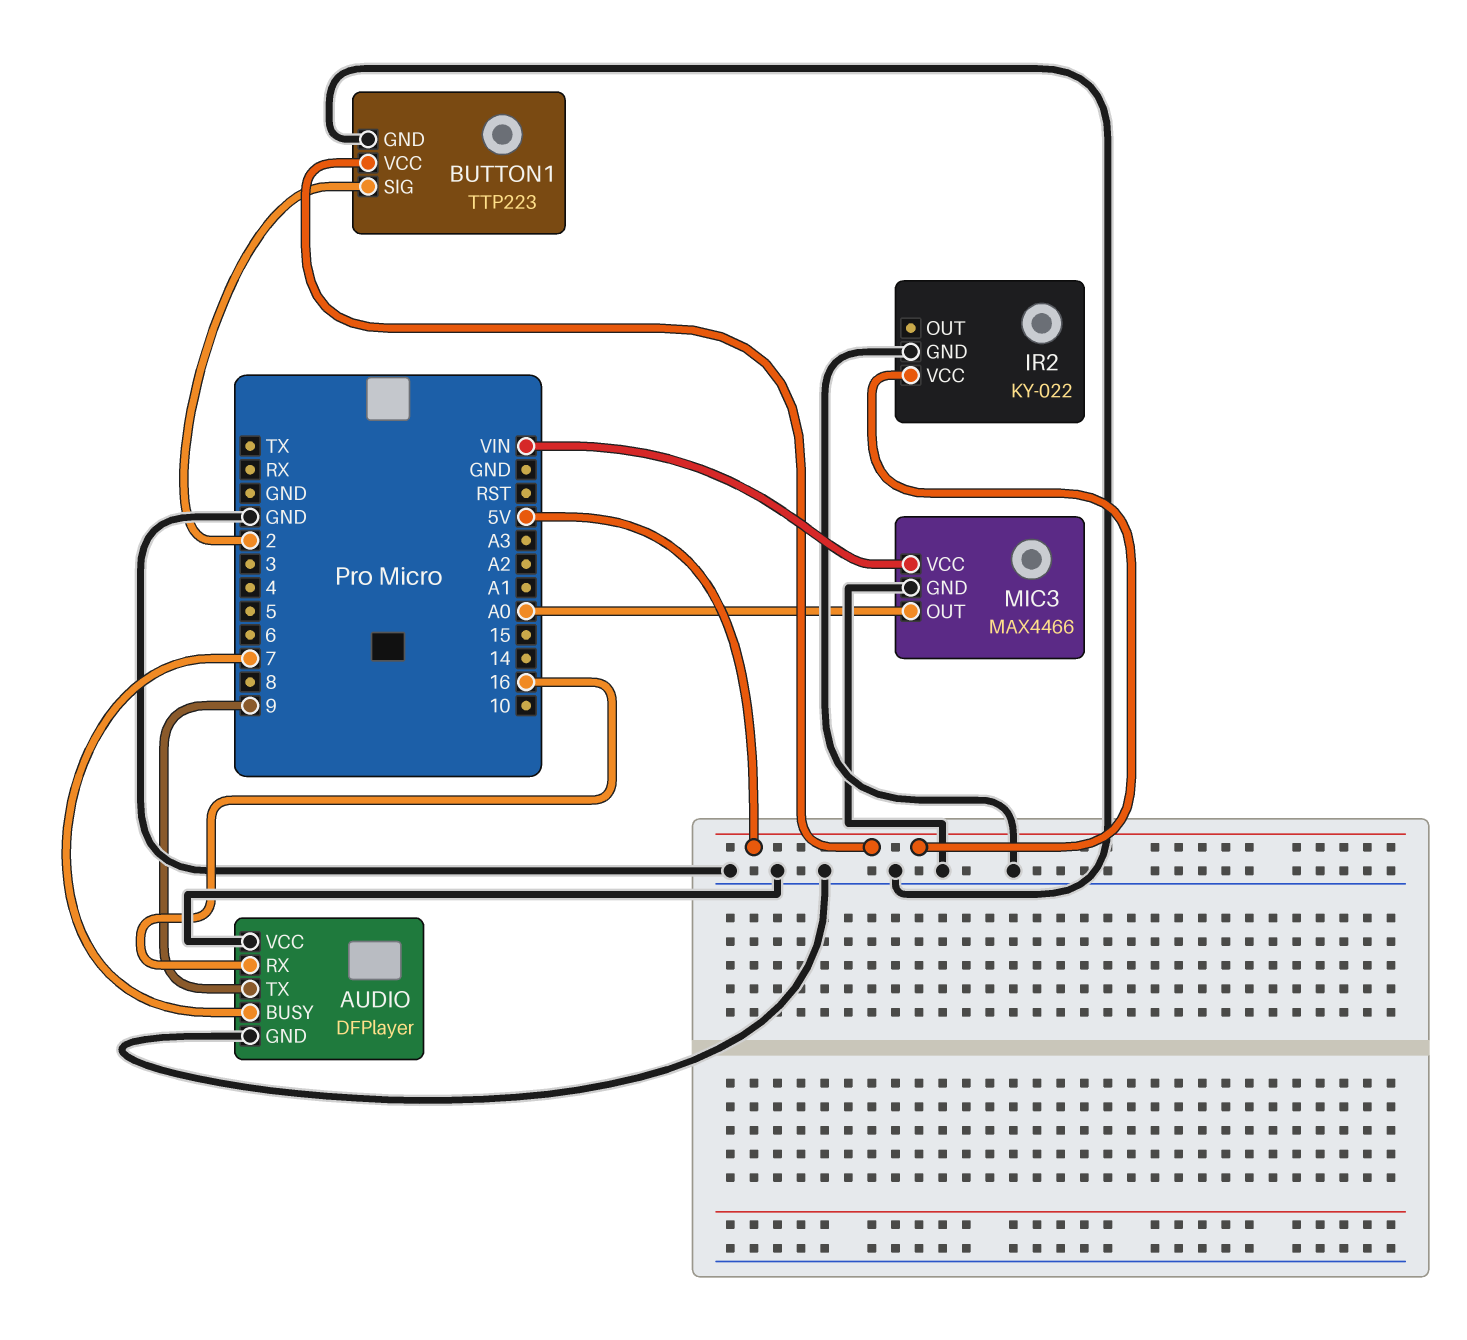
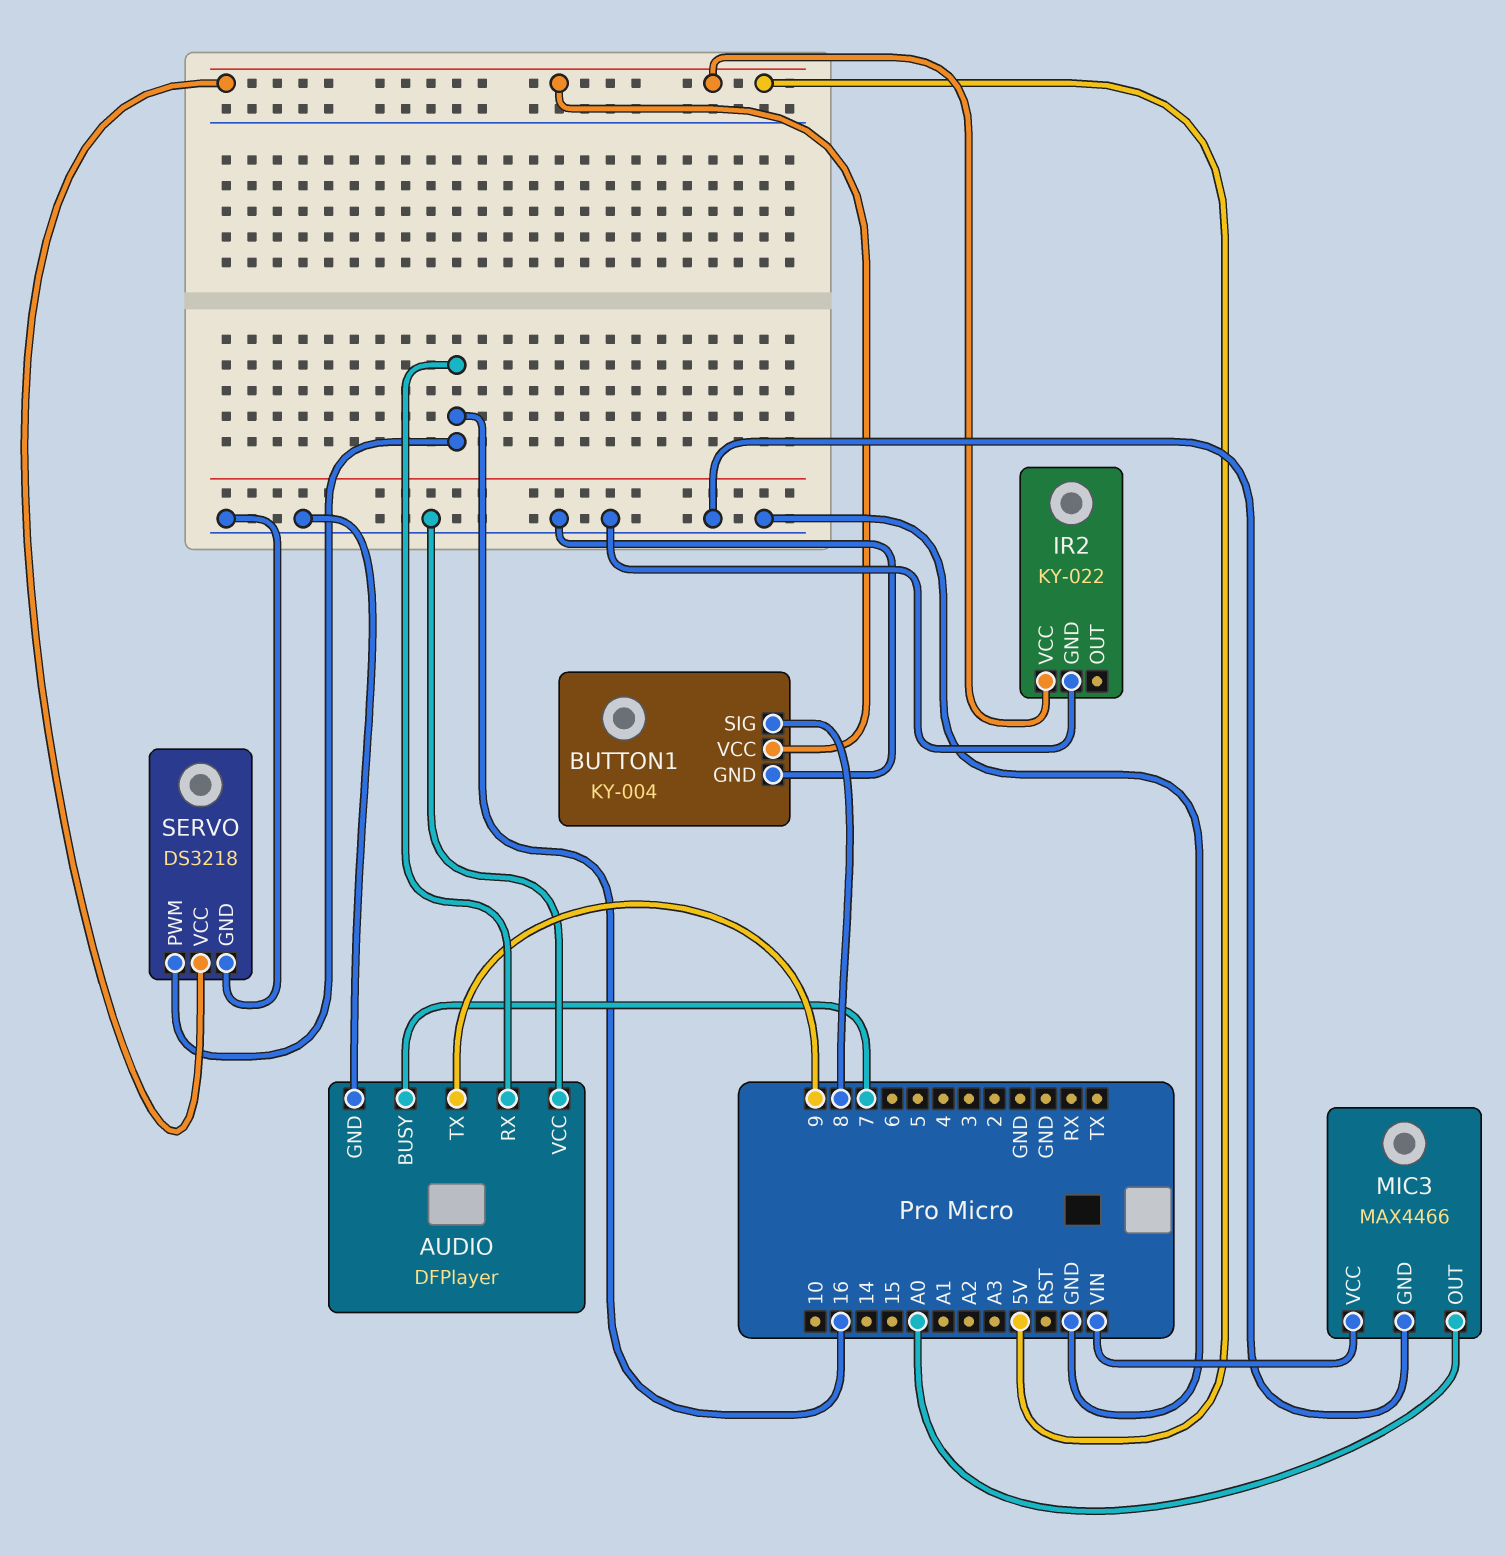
BUTTON1: TTP223 -> KY-004
BUTTON1 pin SIG: 2 -> 8
SERVO: none -> DS3218
SERVO pin GND: none -> GND
SERVO pin PWM: none -> 16
SERVO pin VCC: none -> 5V

